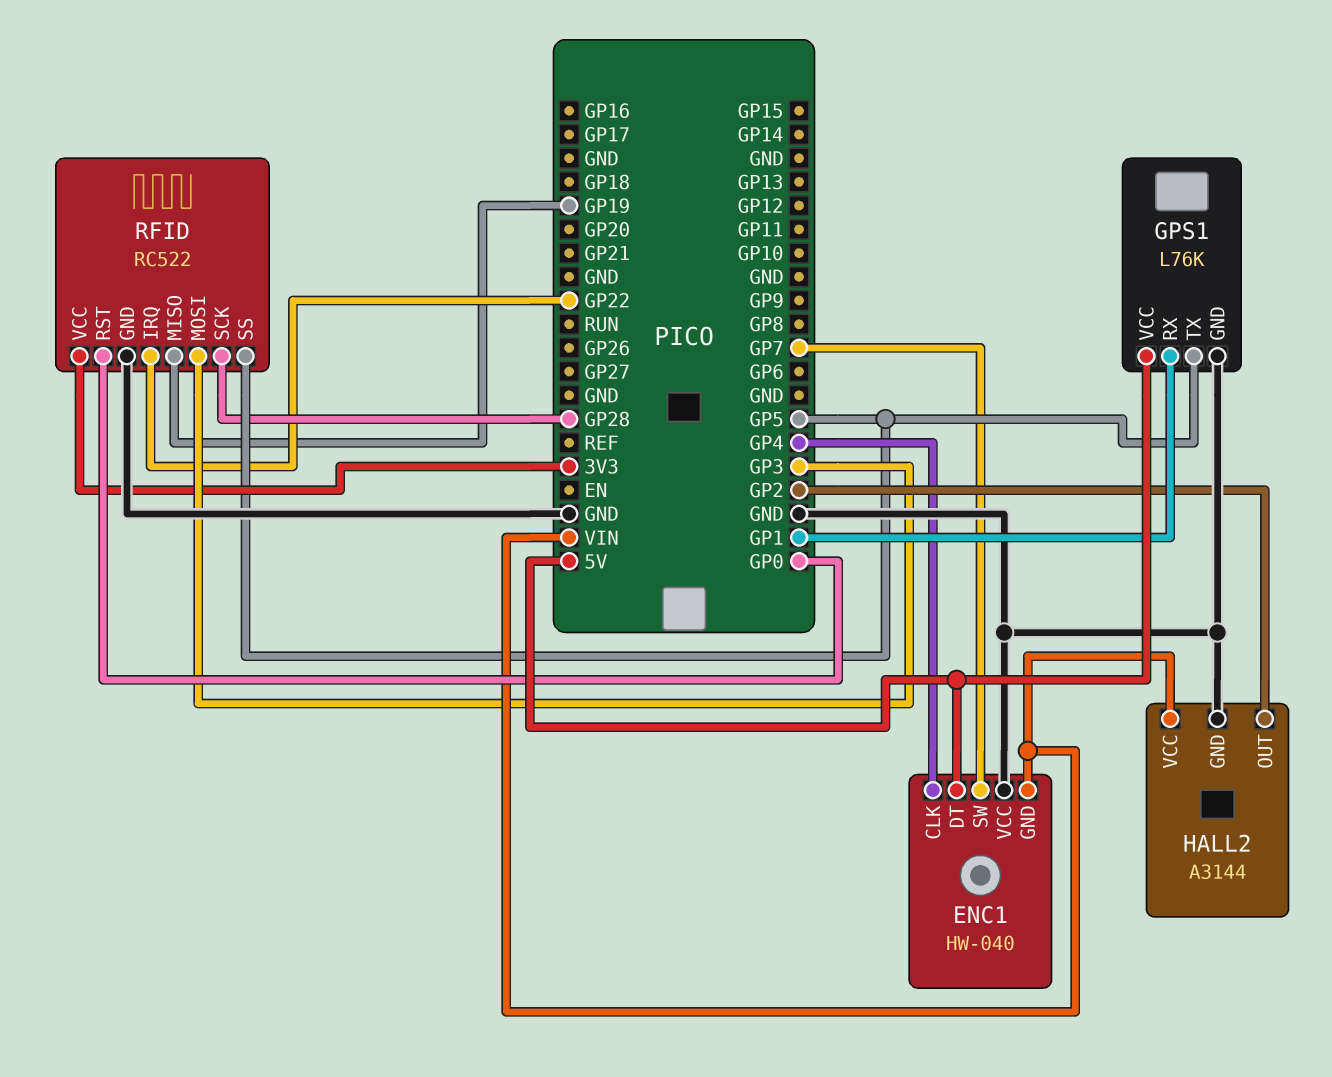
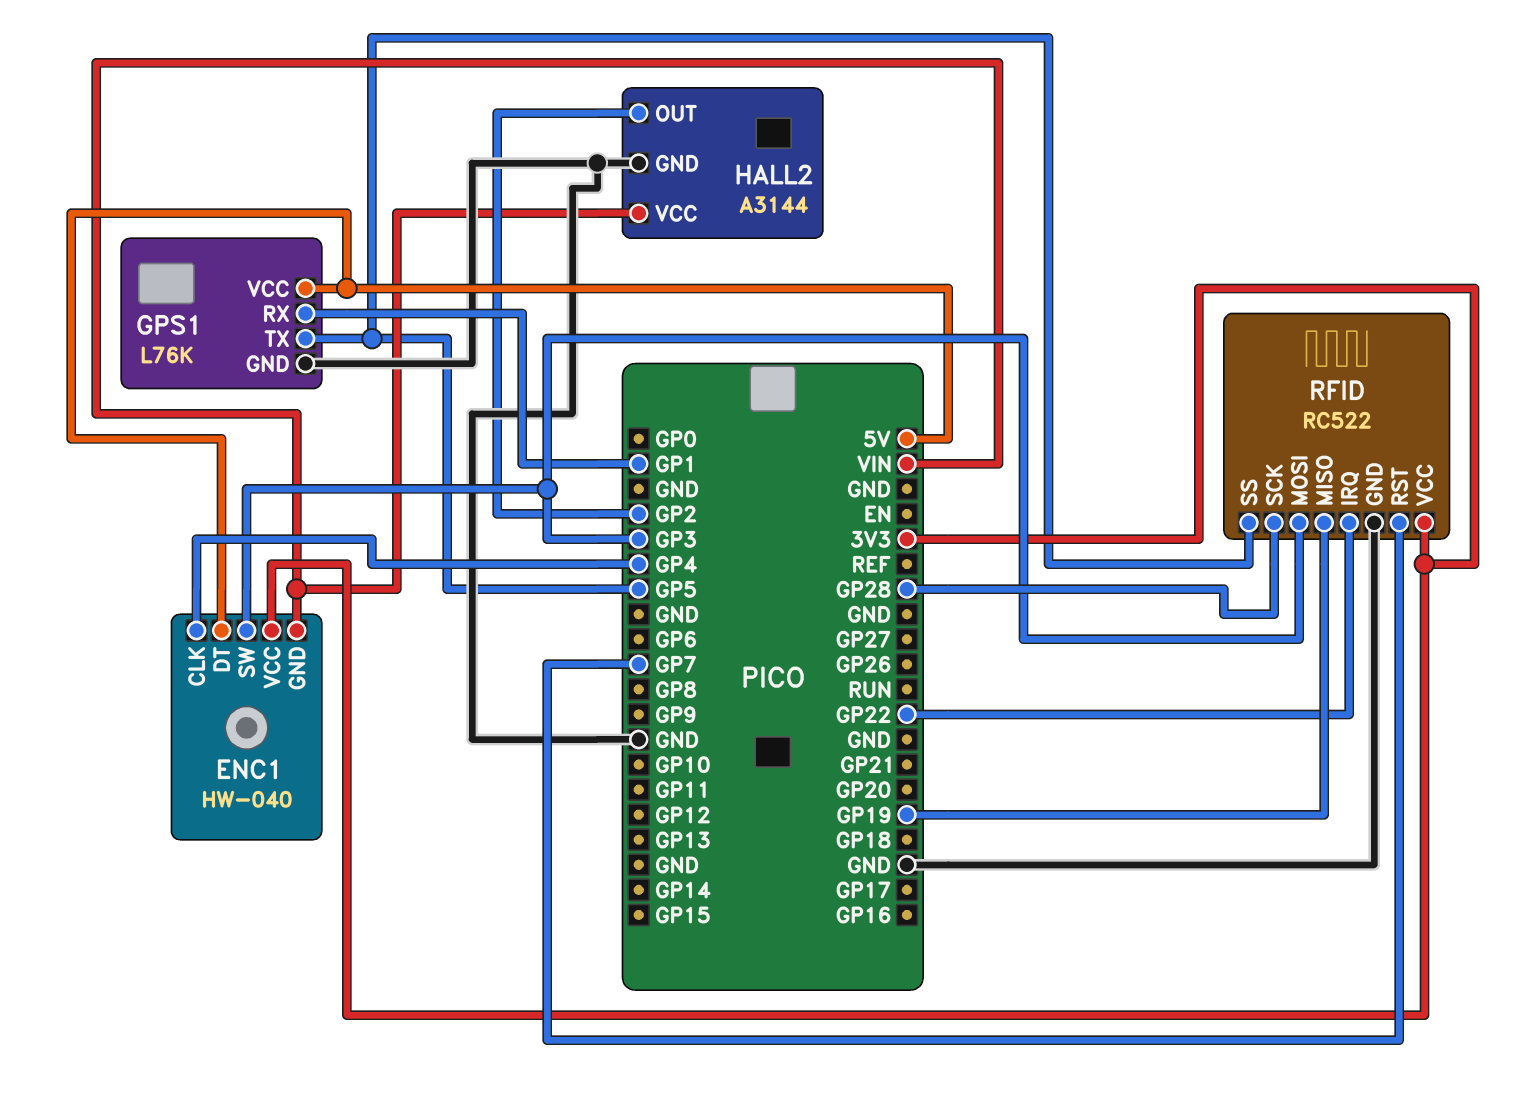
ENC1 pin SW: GP7 -> GP3
ENC1 pin VCC: GND -> 3V3
RFID pin RST: GP0 -> GP7

